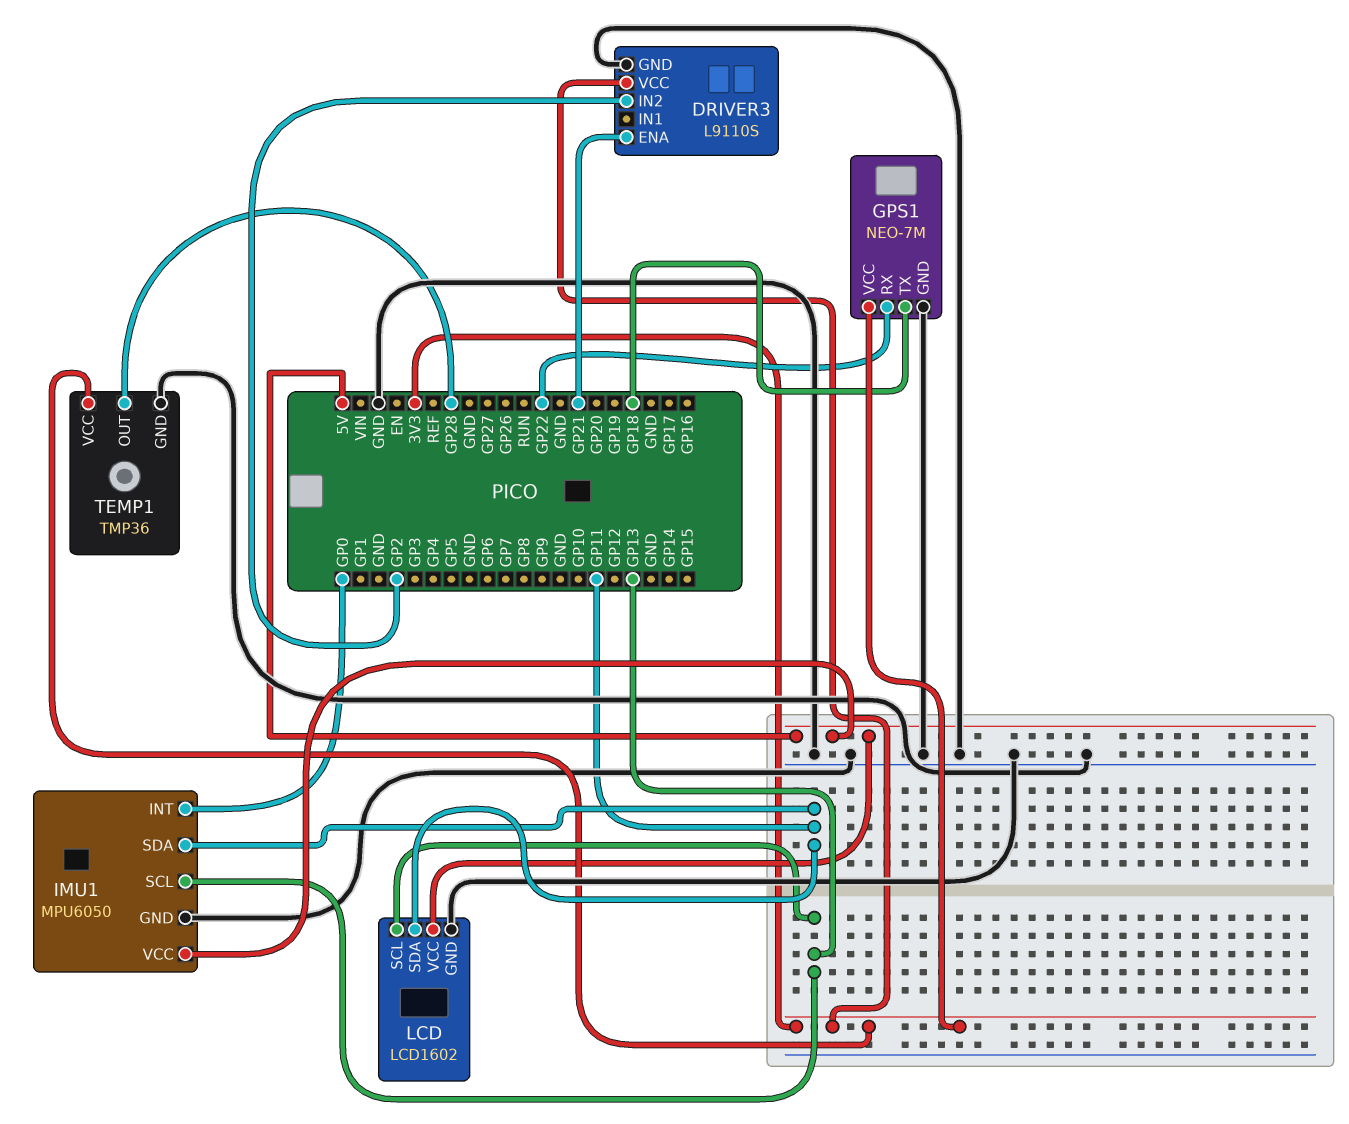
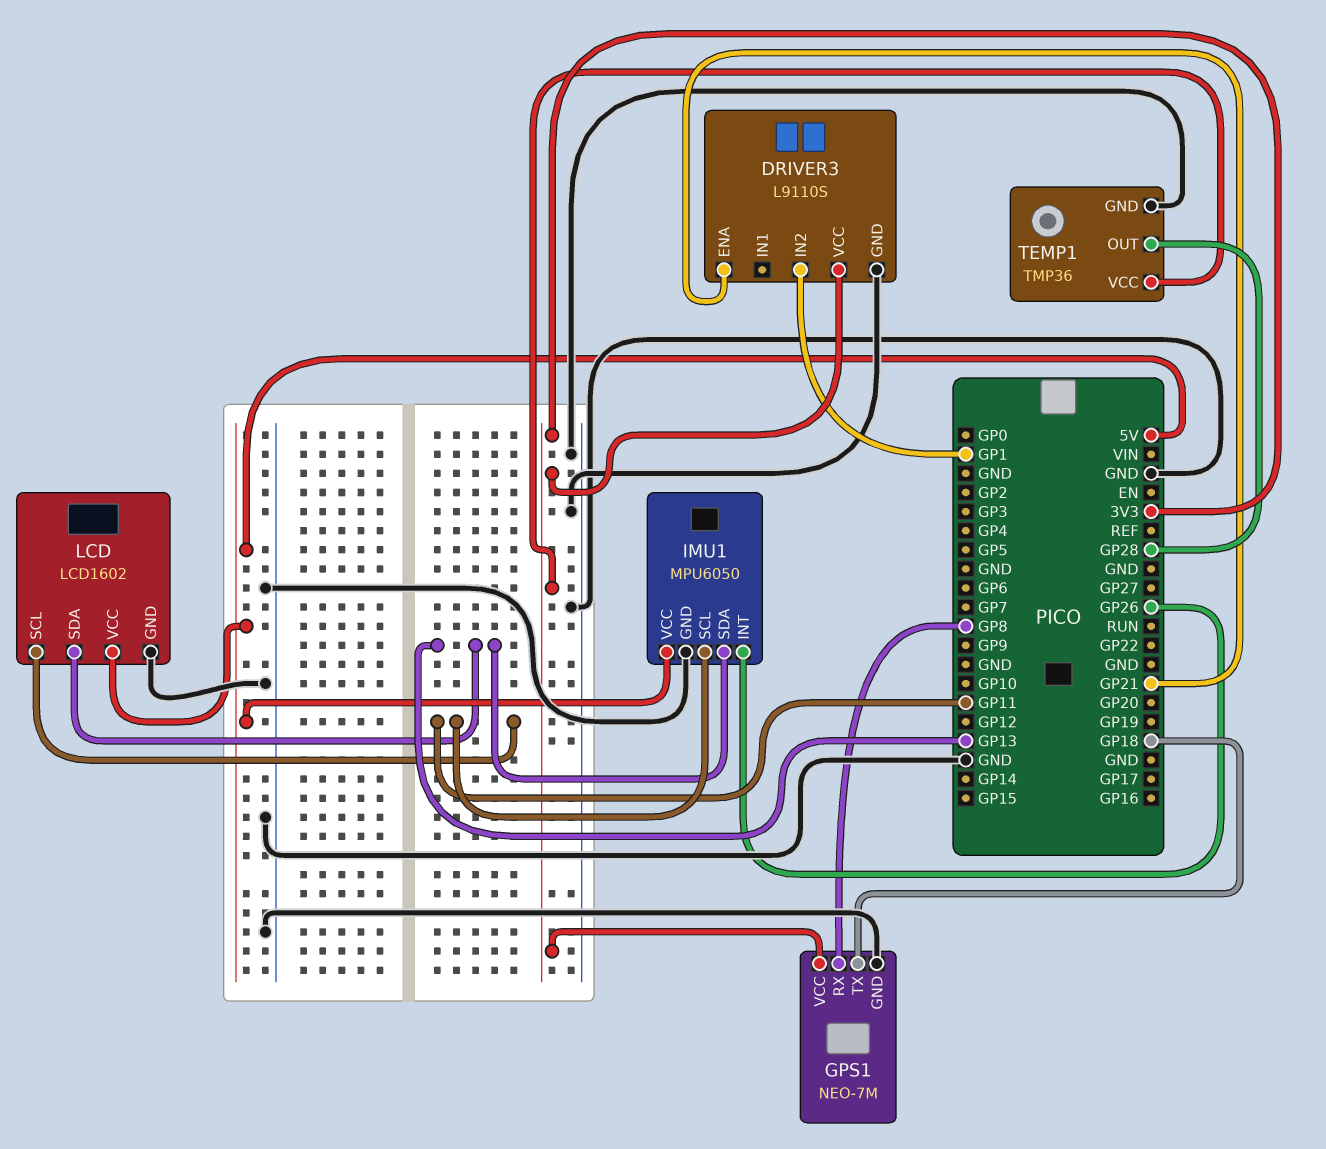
DRIVER3 pin IN2: GP2 -> GP1
GPS1 pin RX: GP22 -> GP8
IMU1 pin INT: GP0 -> GP26
IMU1 pin SCL: GP13 -> GP11
IMU1 pin SDA: GP11 -> GP13
LCD pin SCL: GP13 -> GP11
LCD pin SDA: GP11 -> GP13

